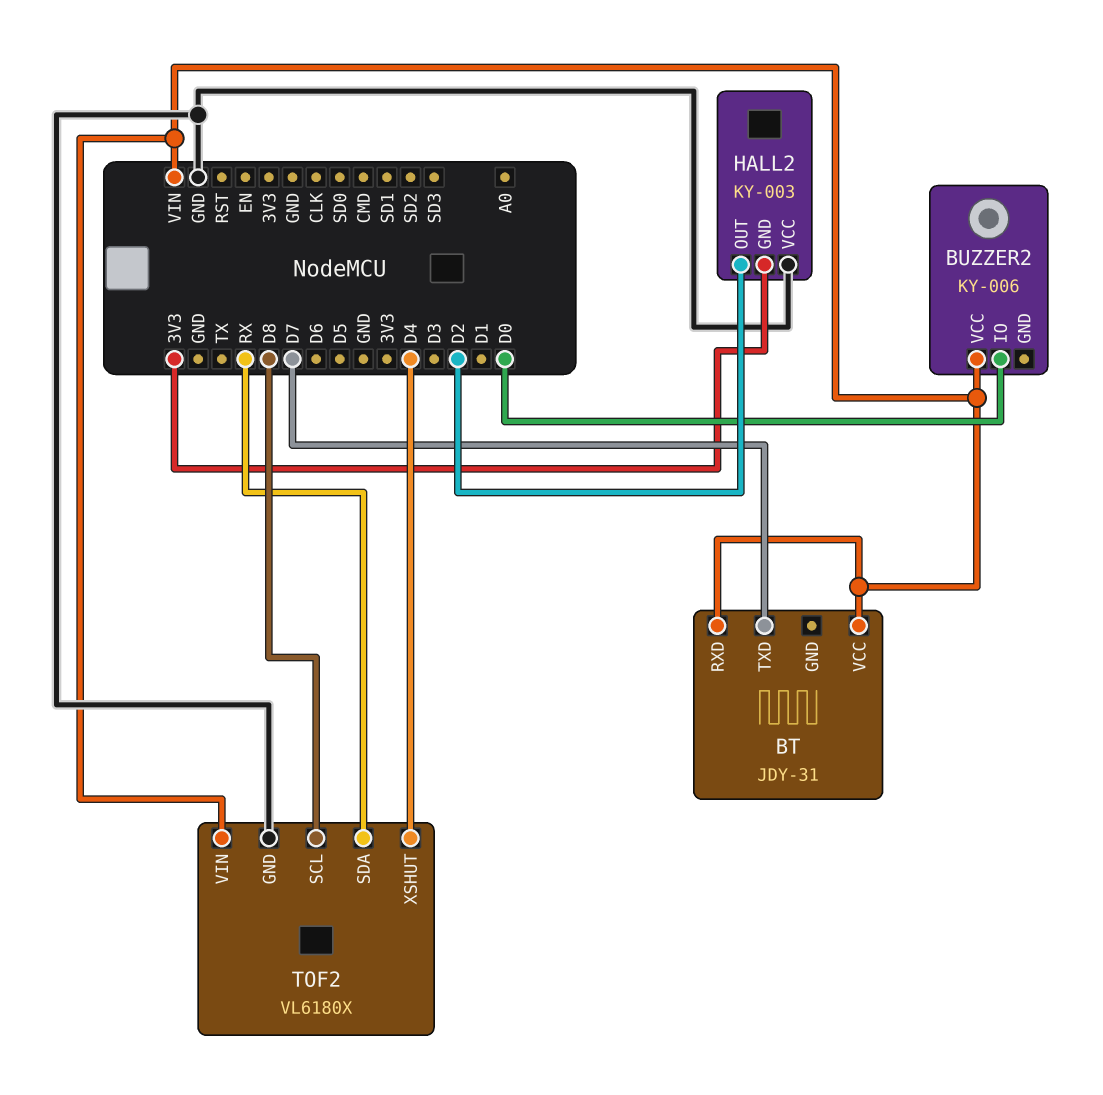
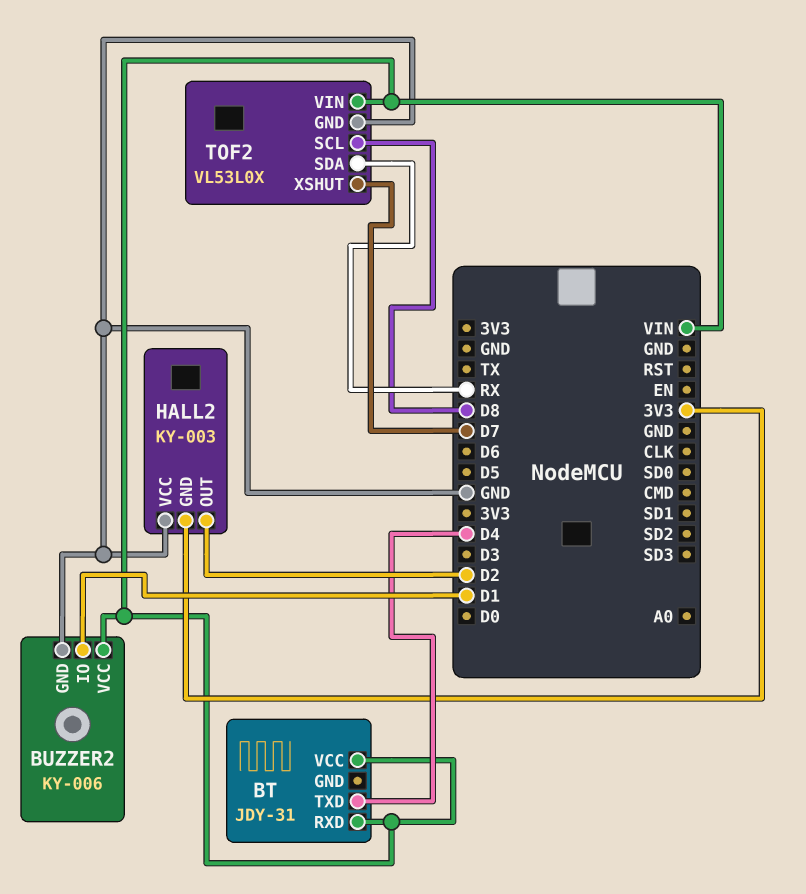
BT pin TXD: D7 -> D4
BUZZER2 pin GND: none -> GND
BUZZER2 pin IO: D0 -> D1
TOF2: VL6180X -> VL53L0X
TOF2 pin XSHUT: D4 -> D7

